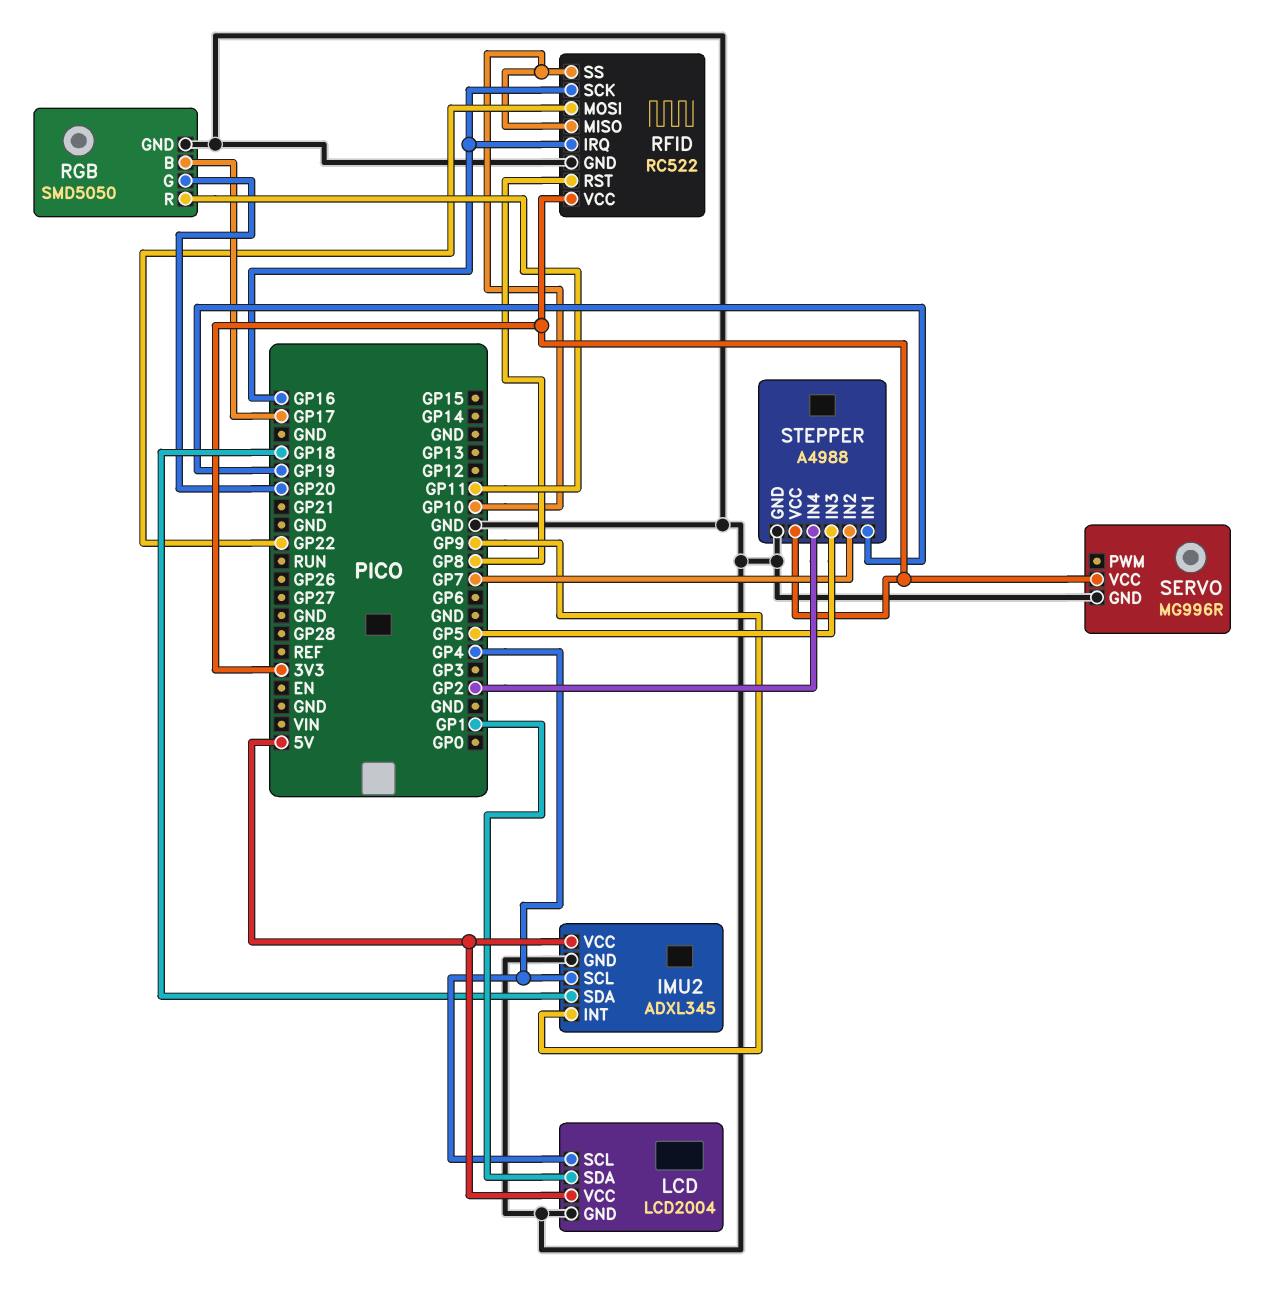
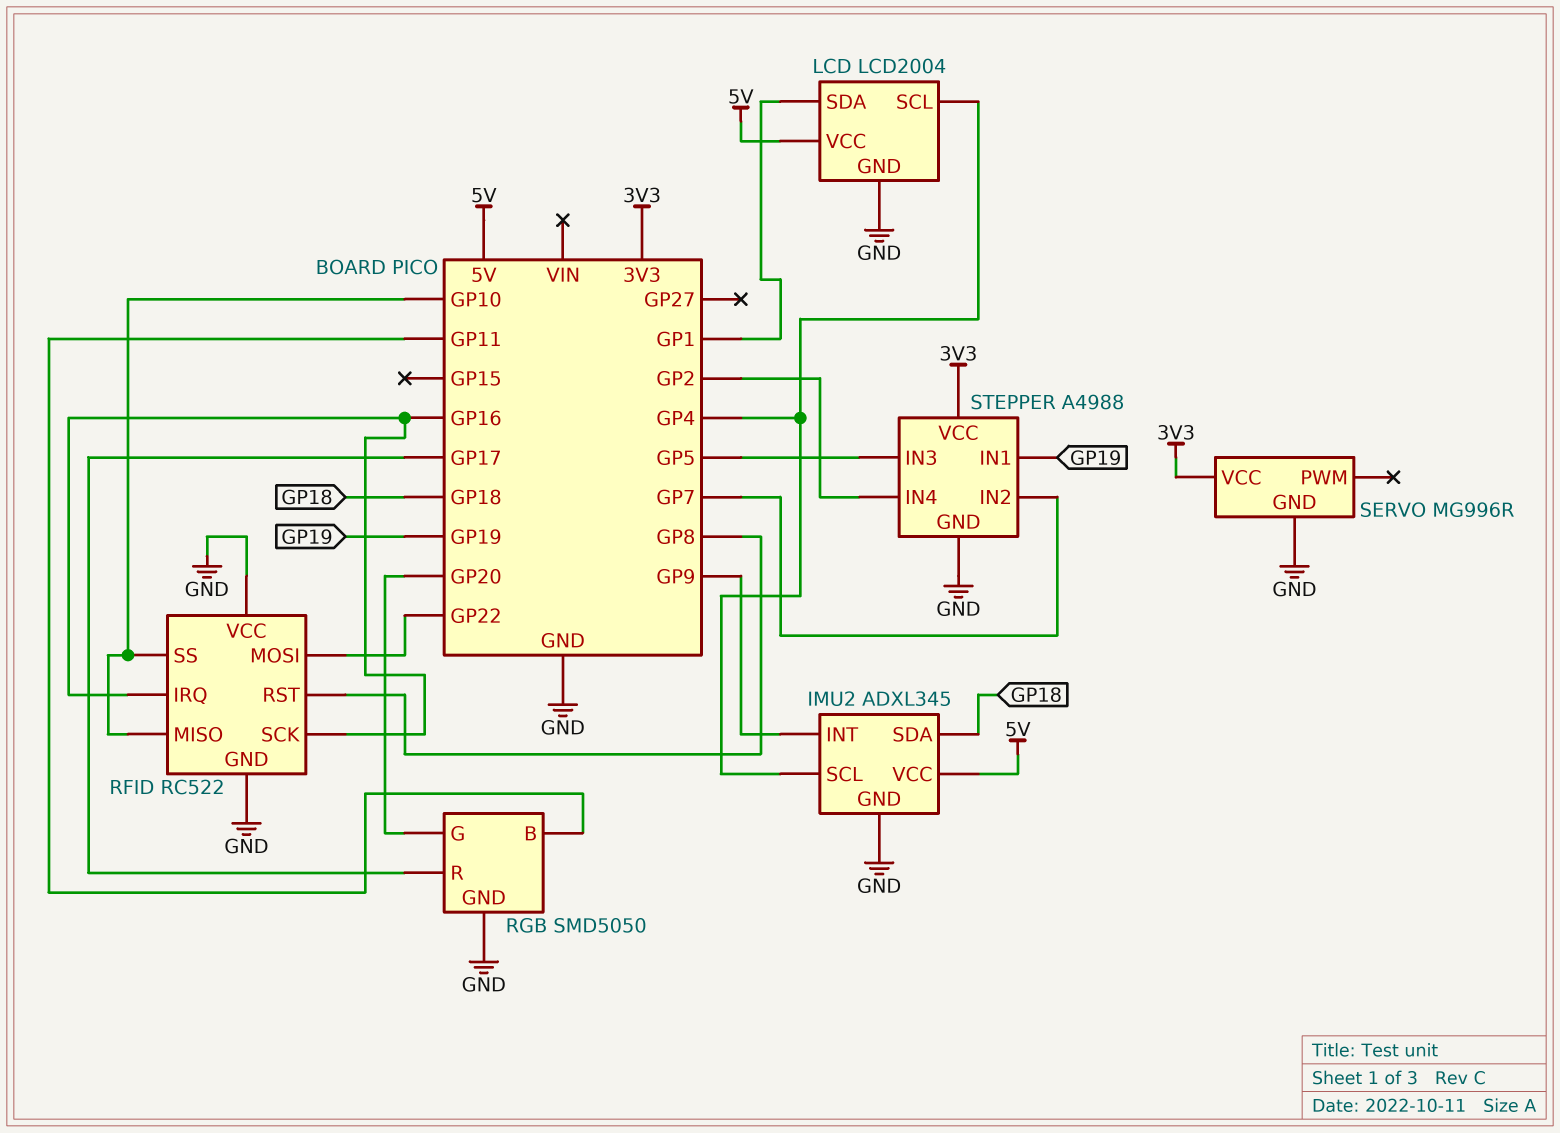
RFID pin VCC: 3V3 -> GND
RGB pin B: GP17 -> GP11
RGB pin R: GP11 -> GP17

